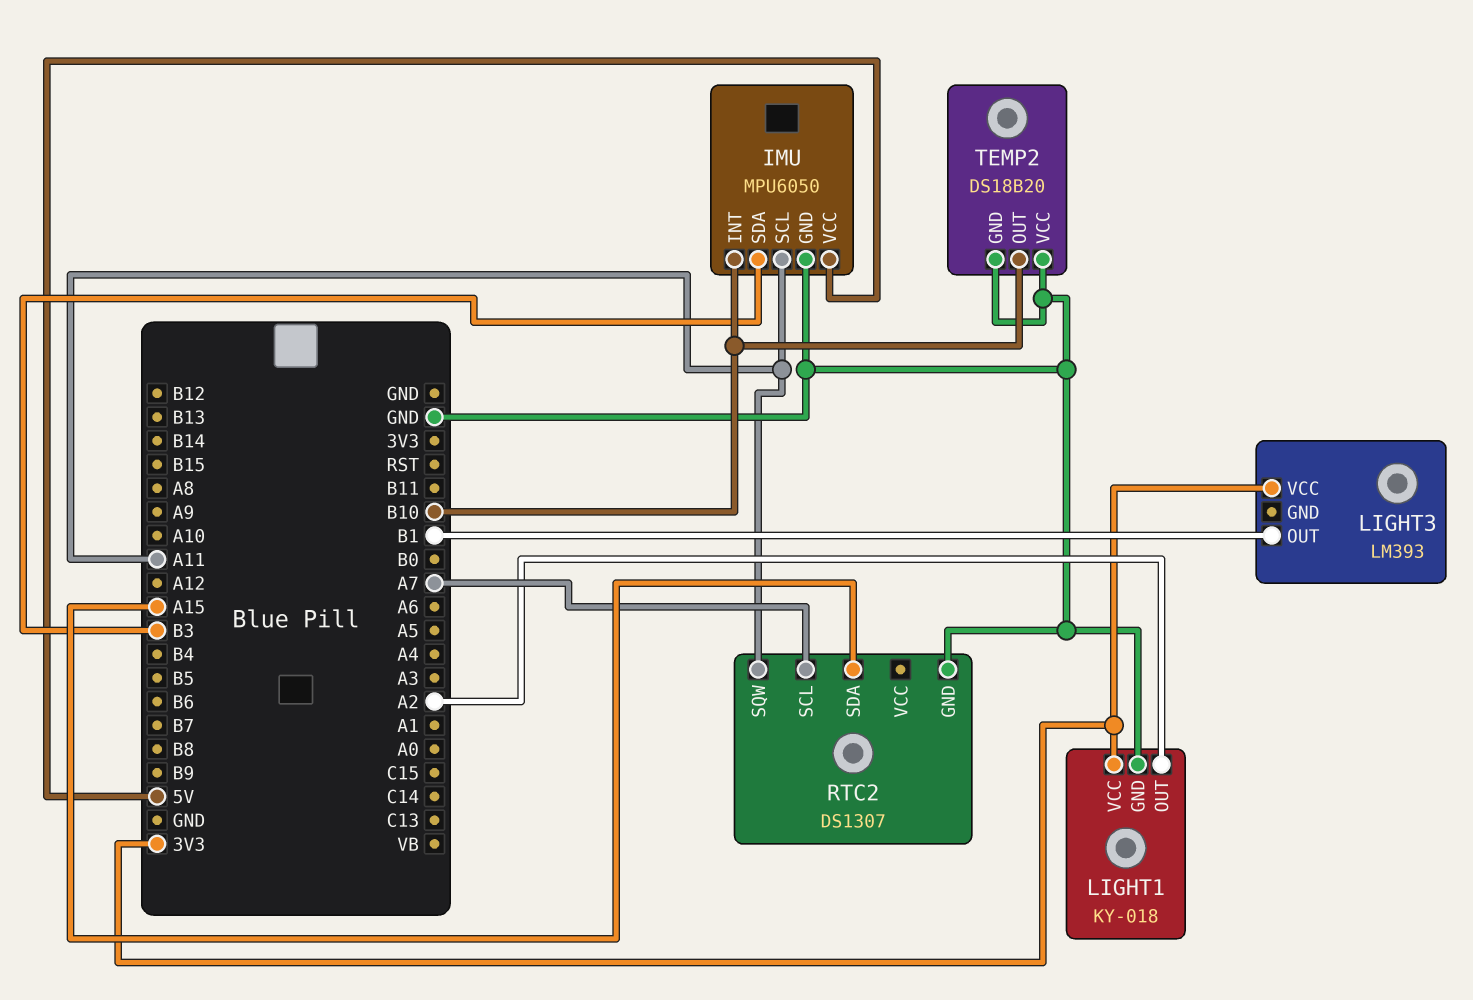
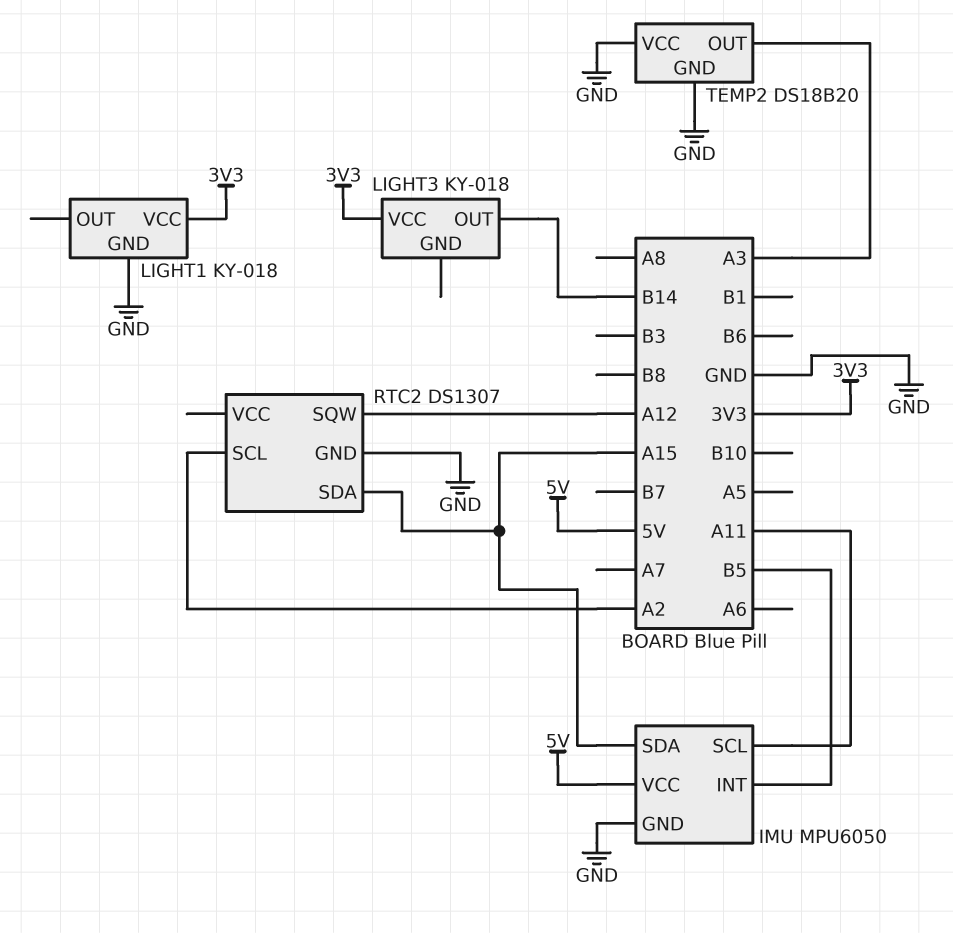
IMU pin INT: B10 -> B5
IMU pin SDA: B3 -> A15
LIGHT1 pin OUT: A2 -> none
LIGHT3: LM393 -> KY-018
LIGHT3 pin OUT: B1 -> B14
RTC2 pin SCL: A7 -> A2
RTC2 pin SQW: A11 -> A12
TEMP2 pin OUT: B10 -> A3

